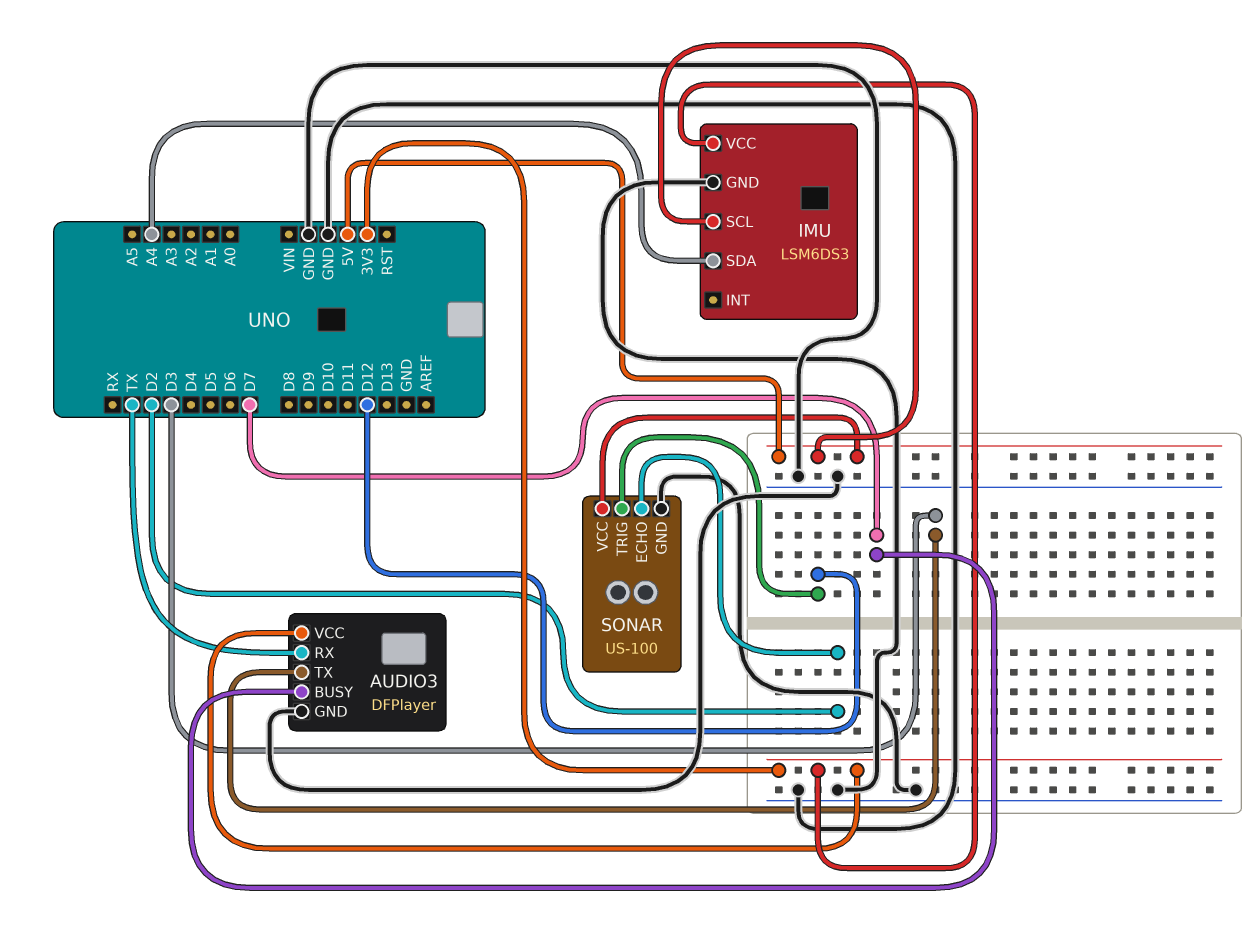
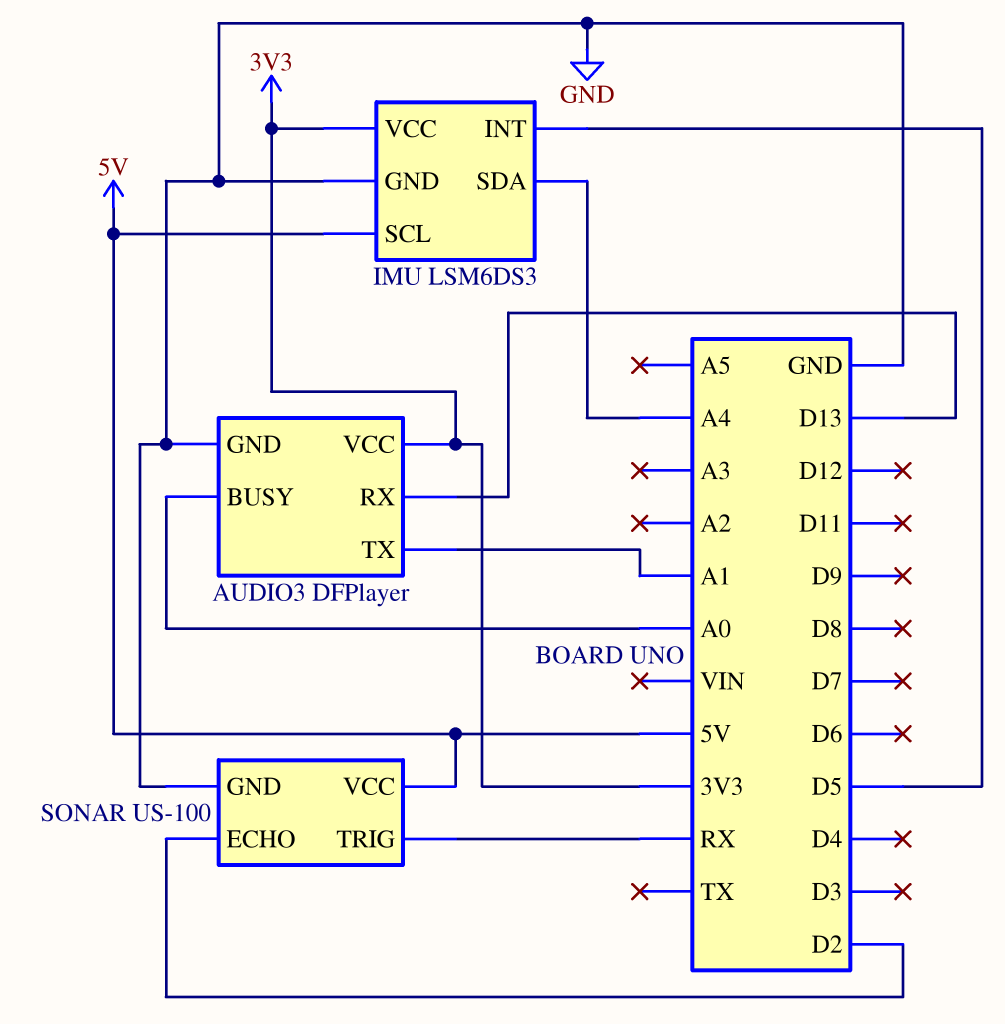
AUDIO3 pin BUSY: D7 -> A0
AUDIO3 pin RX: TX -> D13
AUDIO3 pin TX: D3 -> A1
IMU pin INT: none -> D5
SONAR pin TRIG: D12 -> RX

